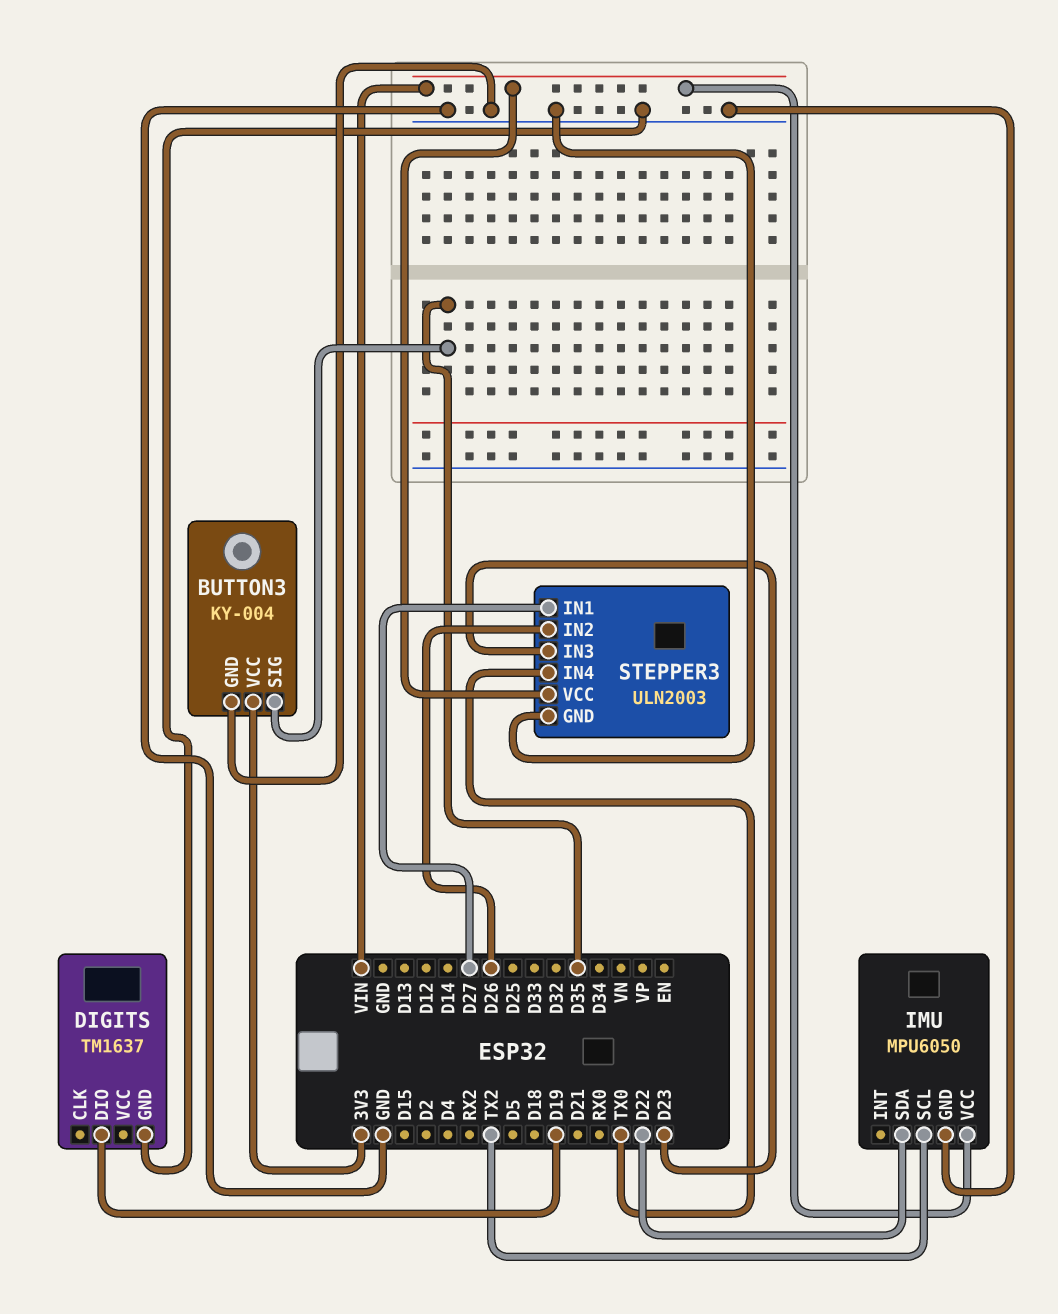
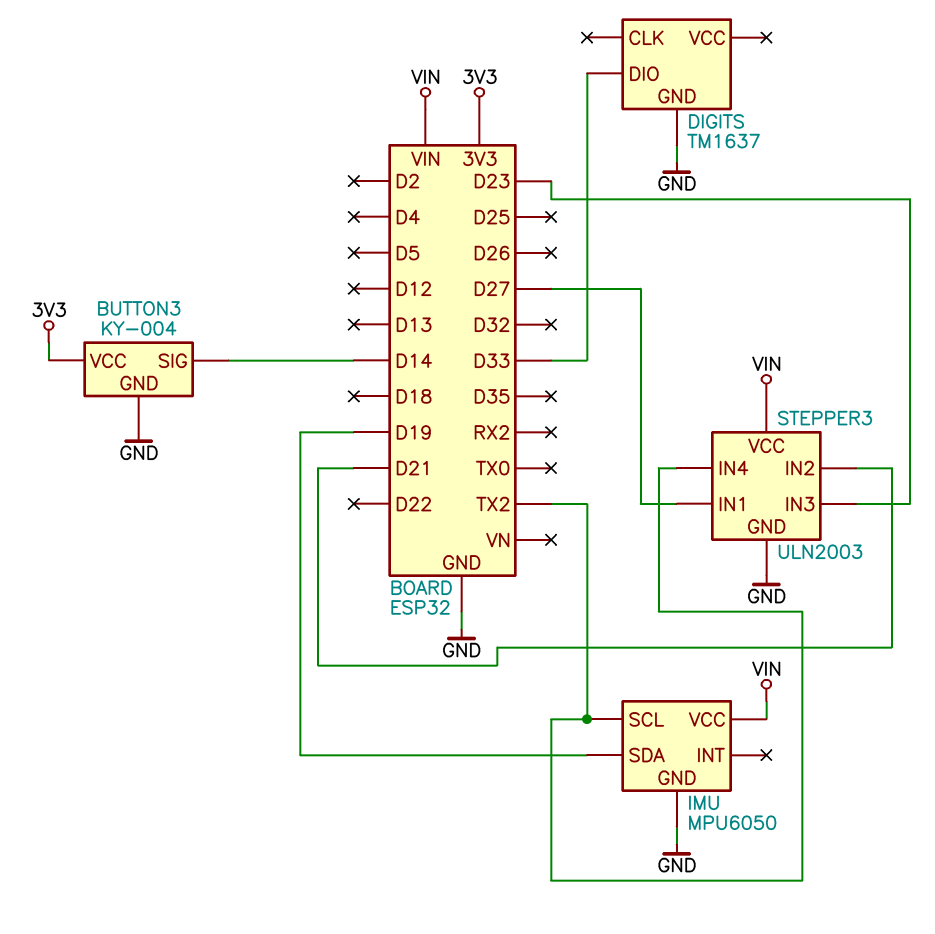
BUTTON3 pin SIG: D35 -> D14
DIGITS pin DIO: D19 -> D33
IMU pin SDA: D22 -> D19
STEPPER3 pin IN2: D26 -> D21
STEPPER3 pin IN4: TX0 -> TX2

